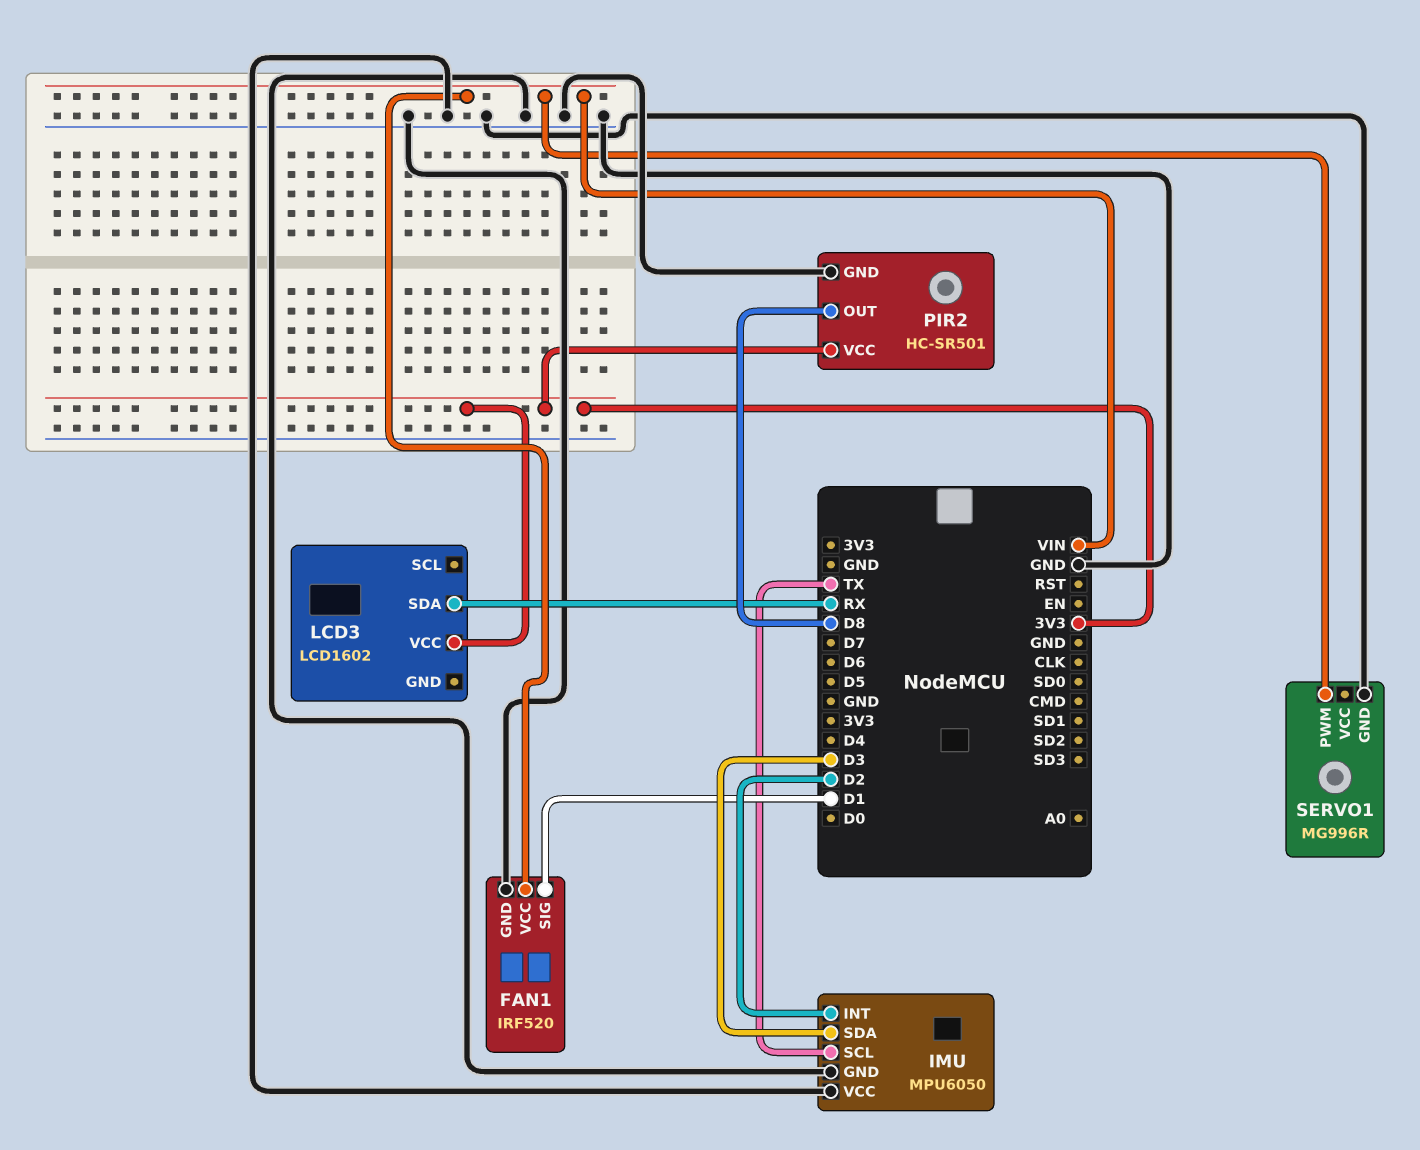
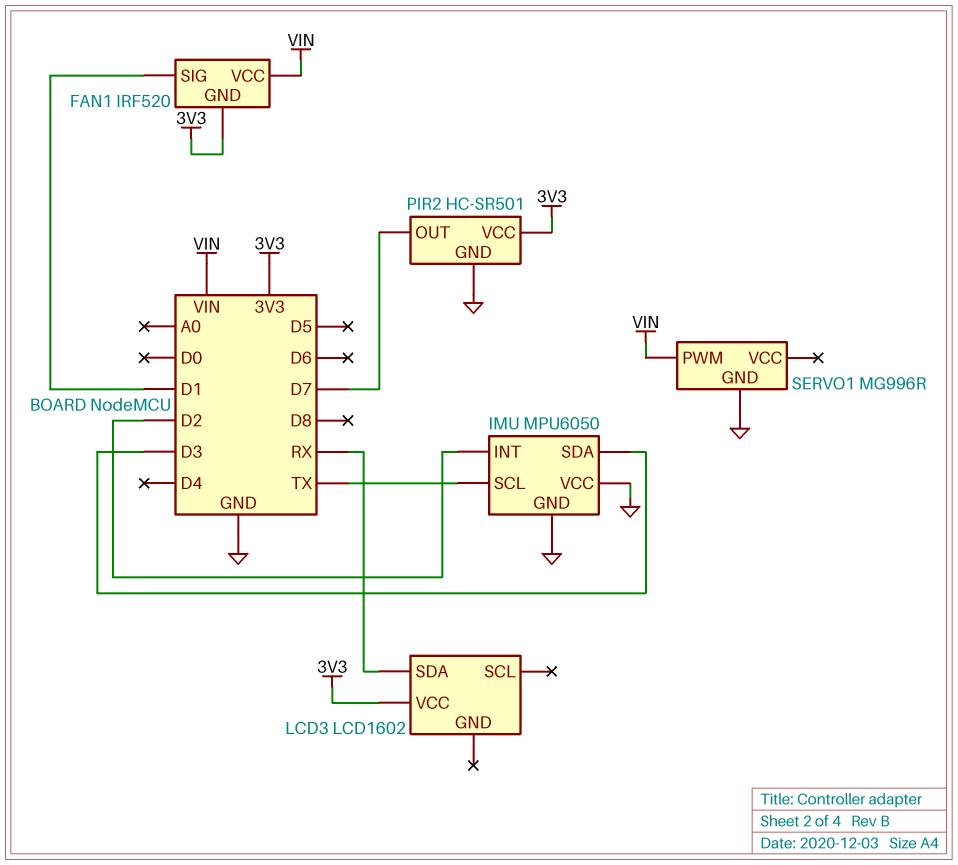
FAN1 pin GND: GND -> 3V3
PIR2 pin OUT: D8 -> D7

